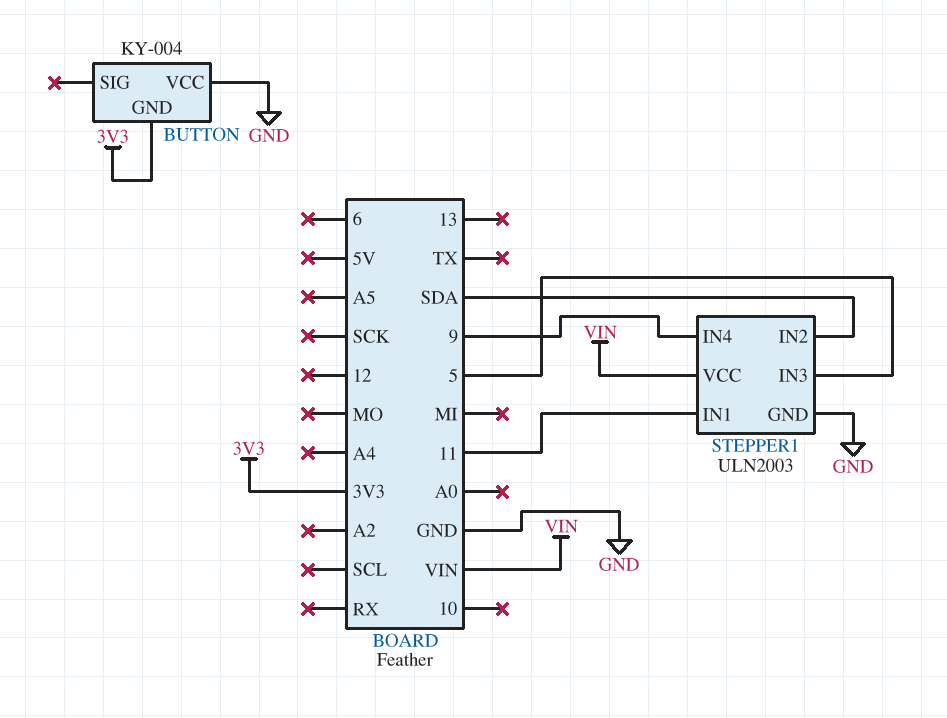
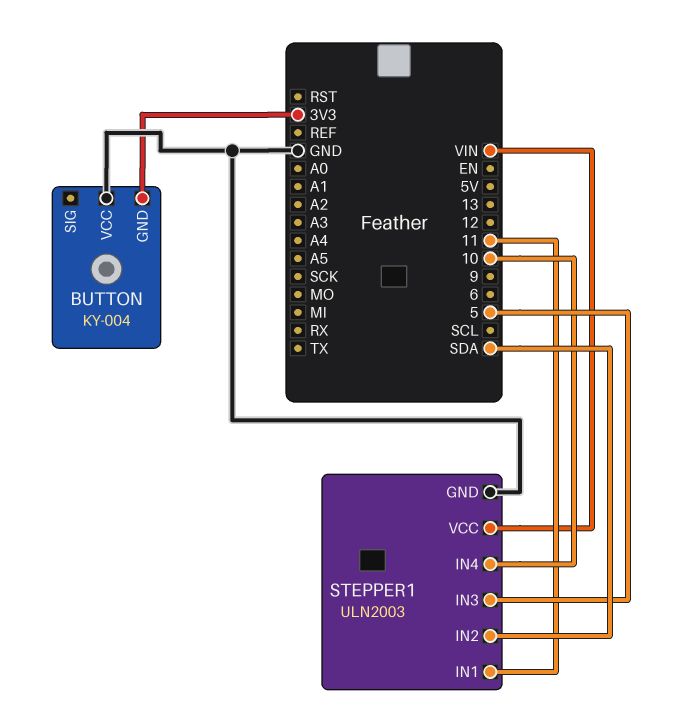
STEPPER1 pin IN4: 9 -> 10

